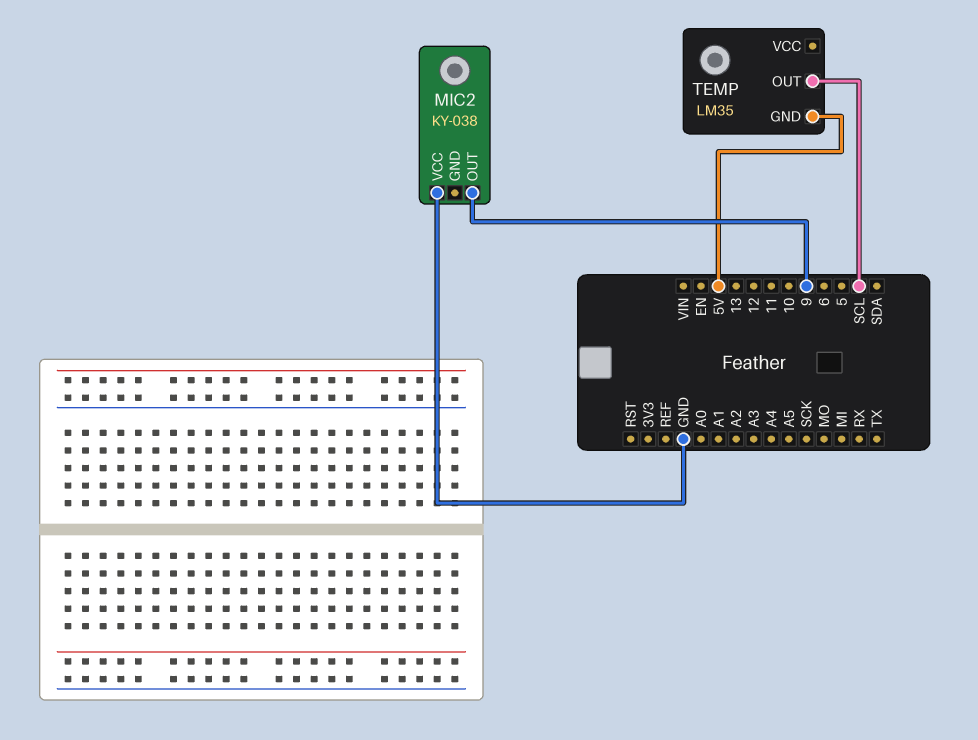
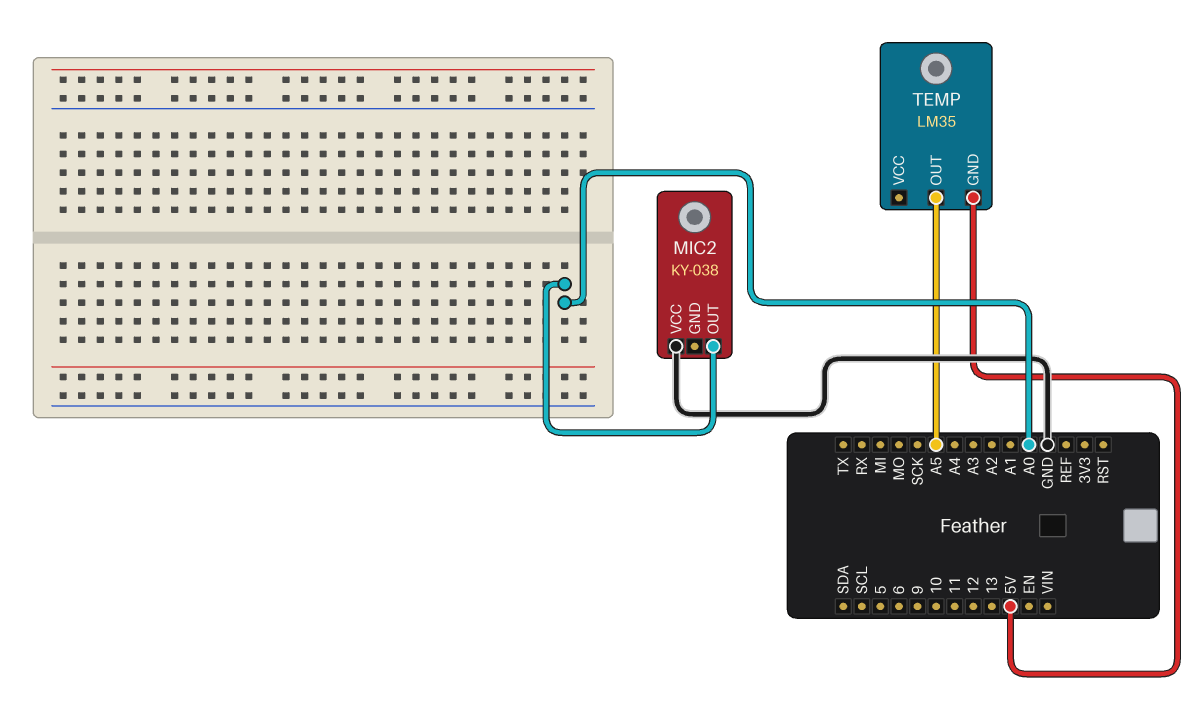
MIC2 pin OUT: 9 -> A0
TEMP pin OUT: SCL -> A5

